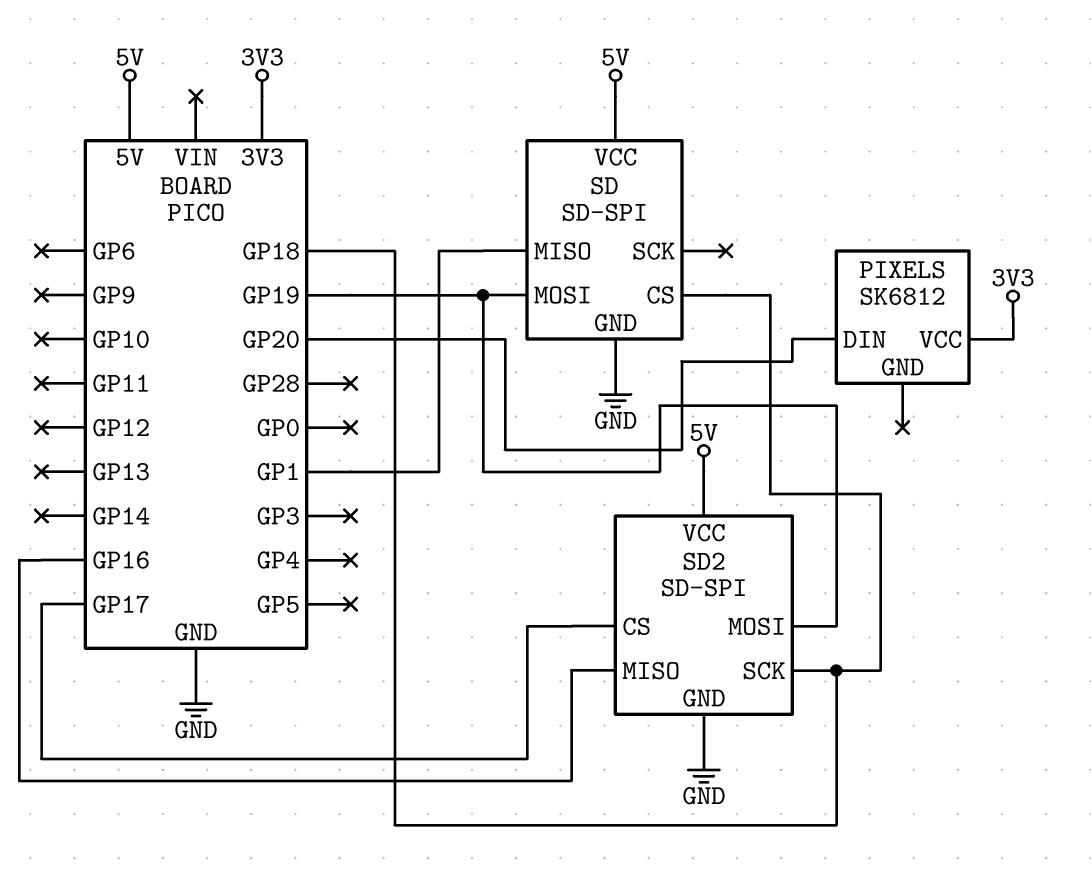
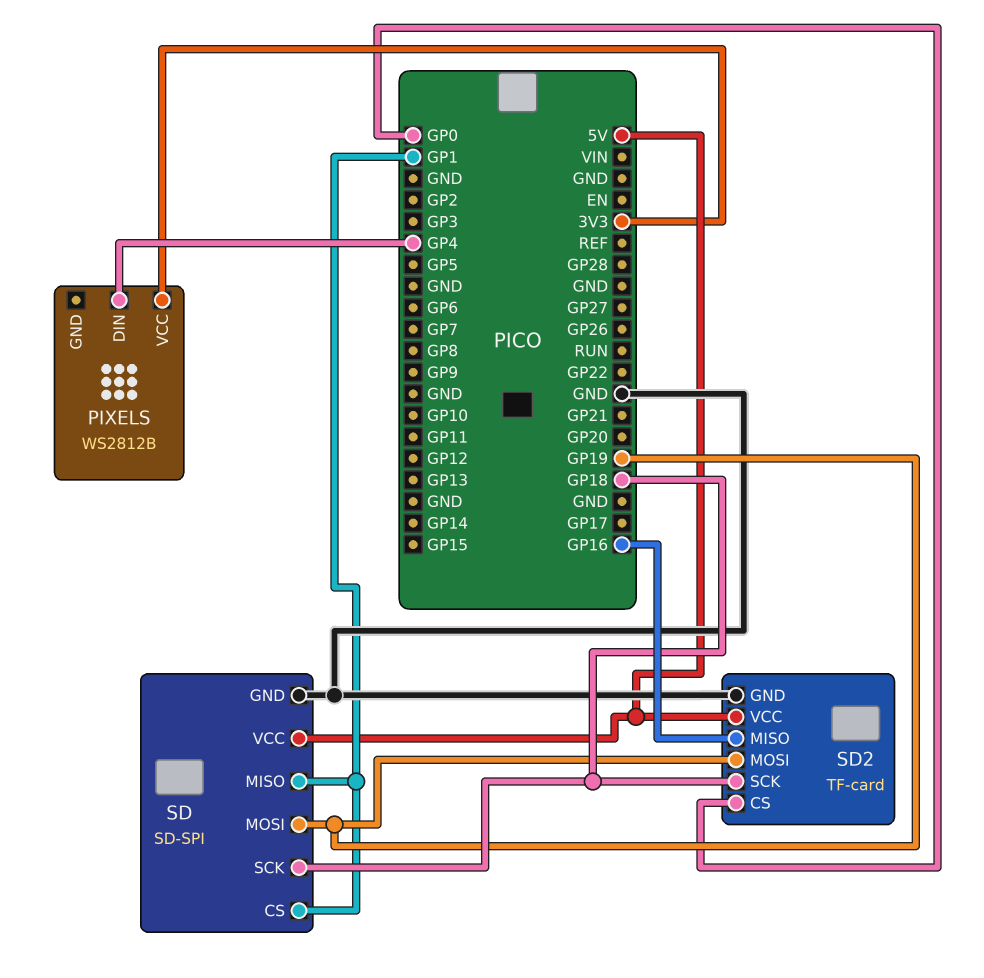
PIXELS: SK6812 -> WS2812B
PIXELS pin DIN: GP20 -> GP4
SD pin CS: GP18 -> GP1
SD pin SCK: none -> GP18
SD2: SD-SPI -> TF-card
SD2 pin CS: GP17 -> GP0

